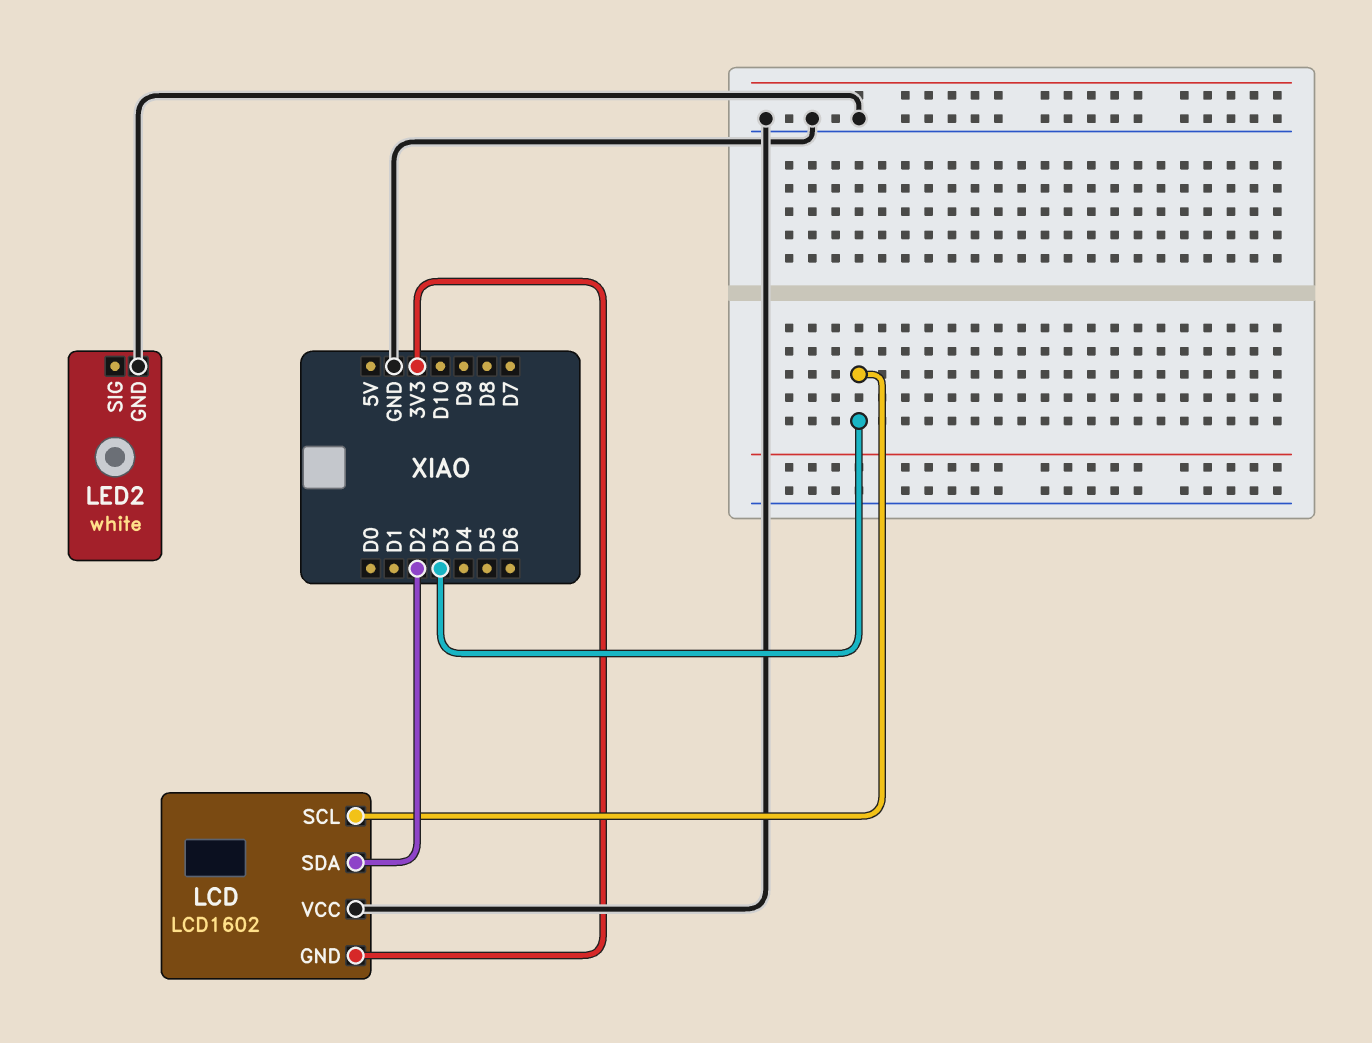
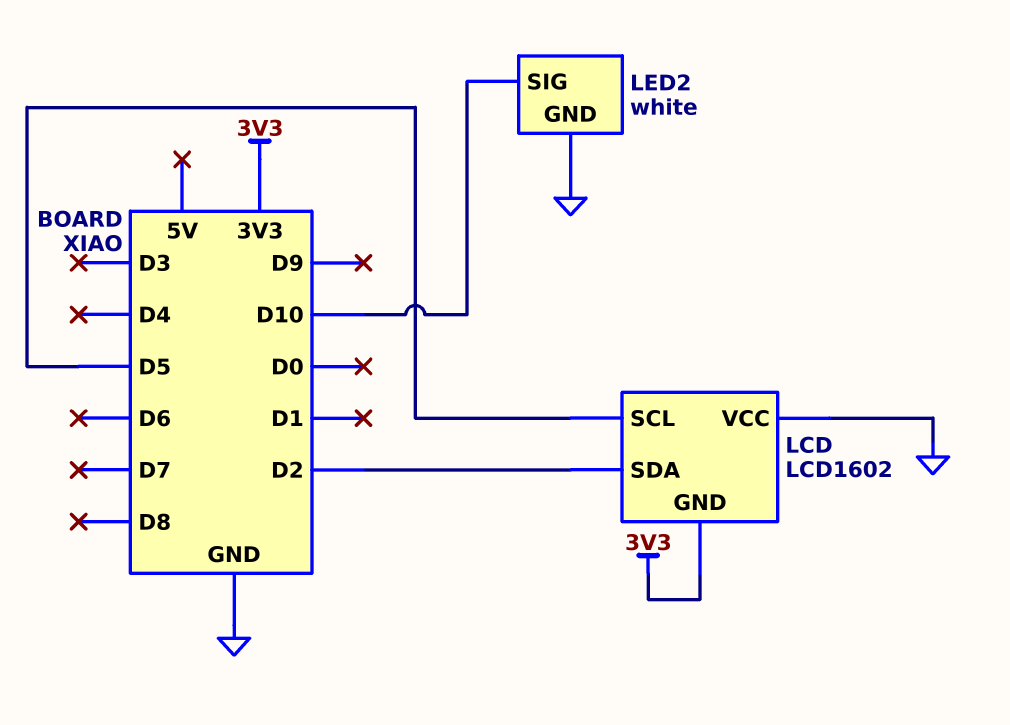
LCD pin SCL: D3 -> D5
LED2 pin SIG: none -> D10

